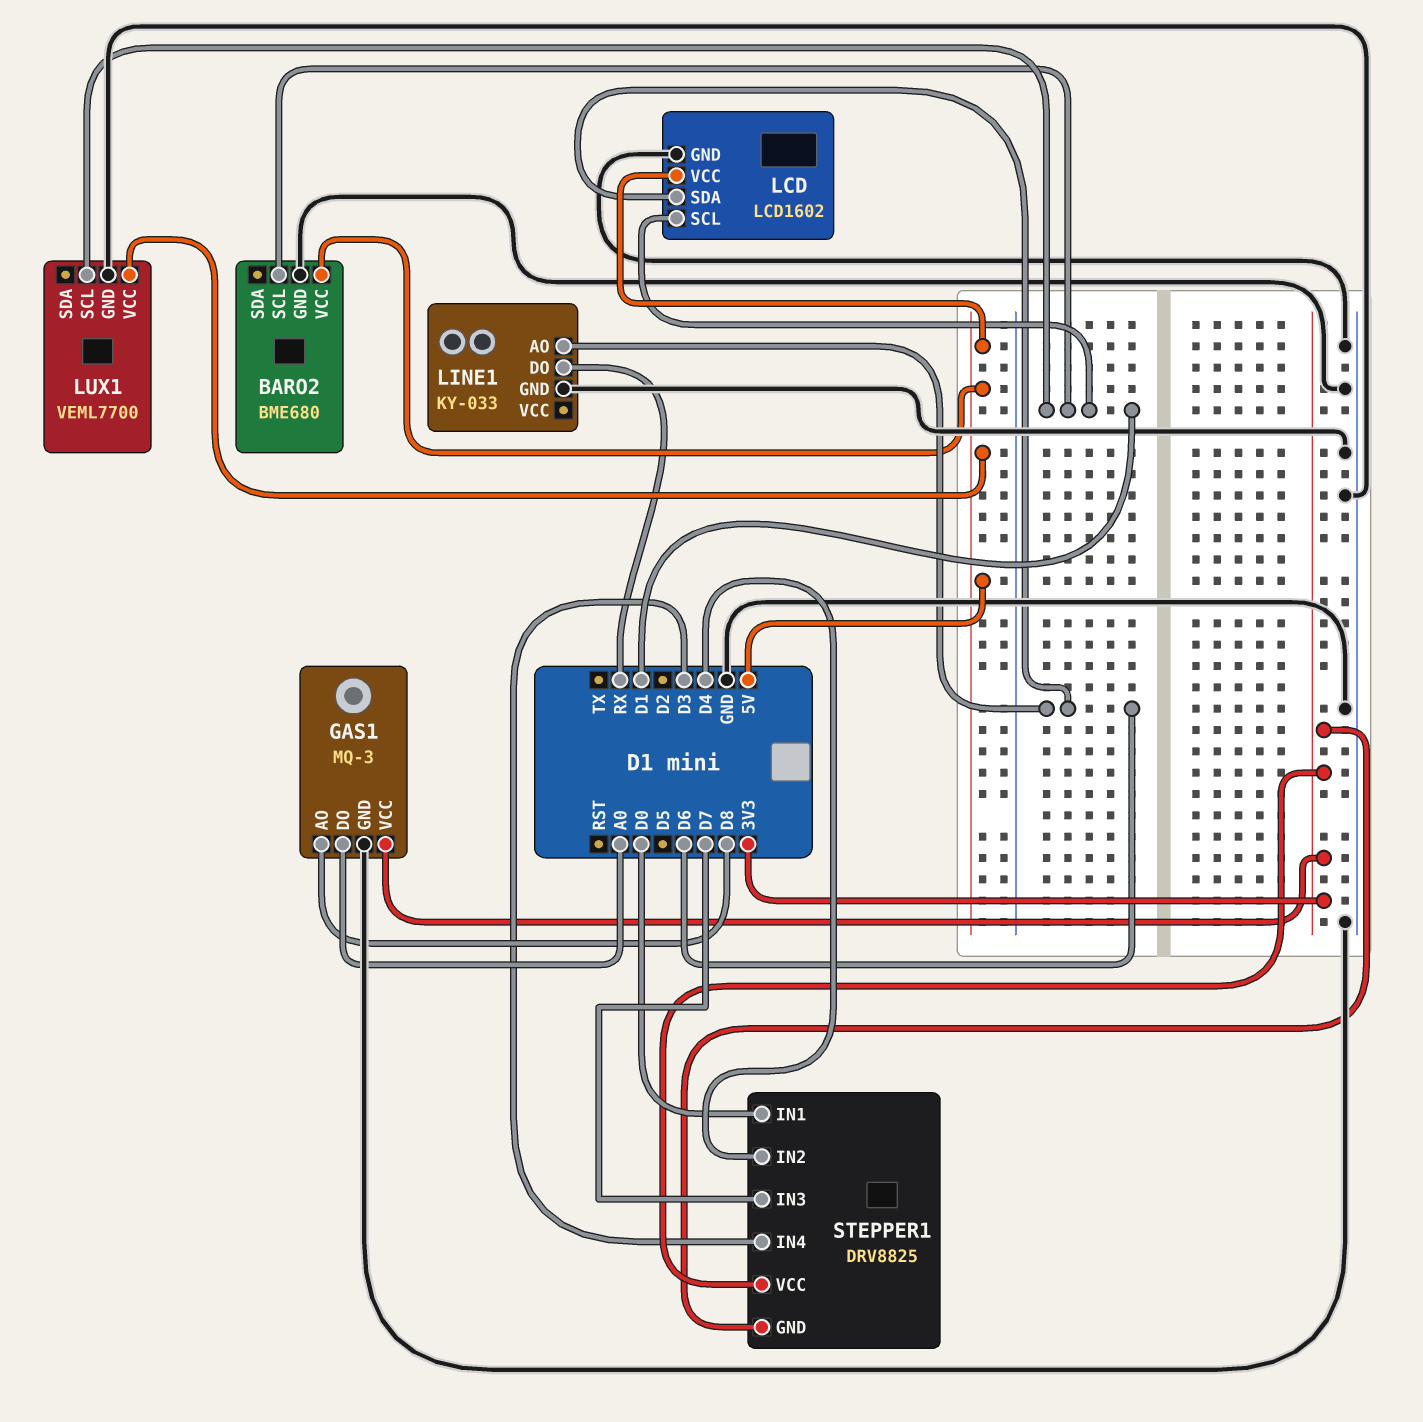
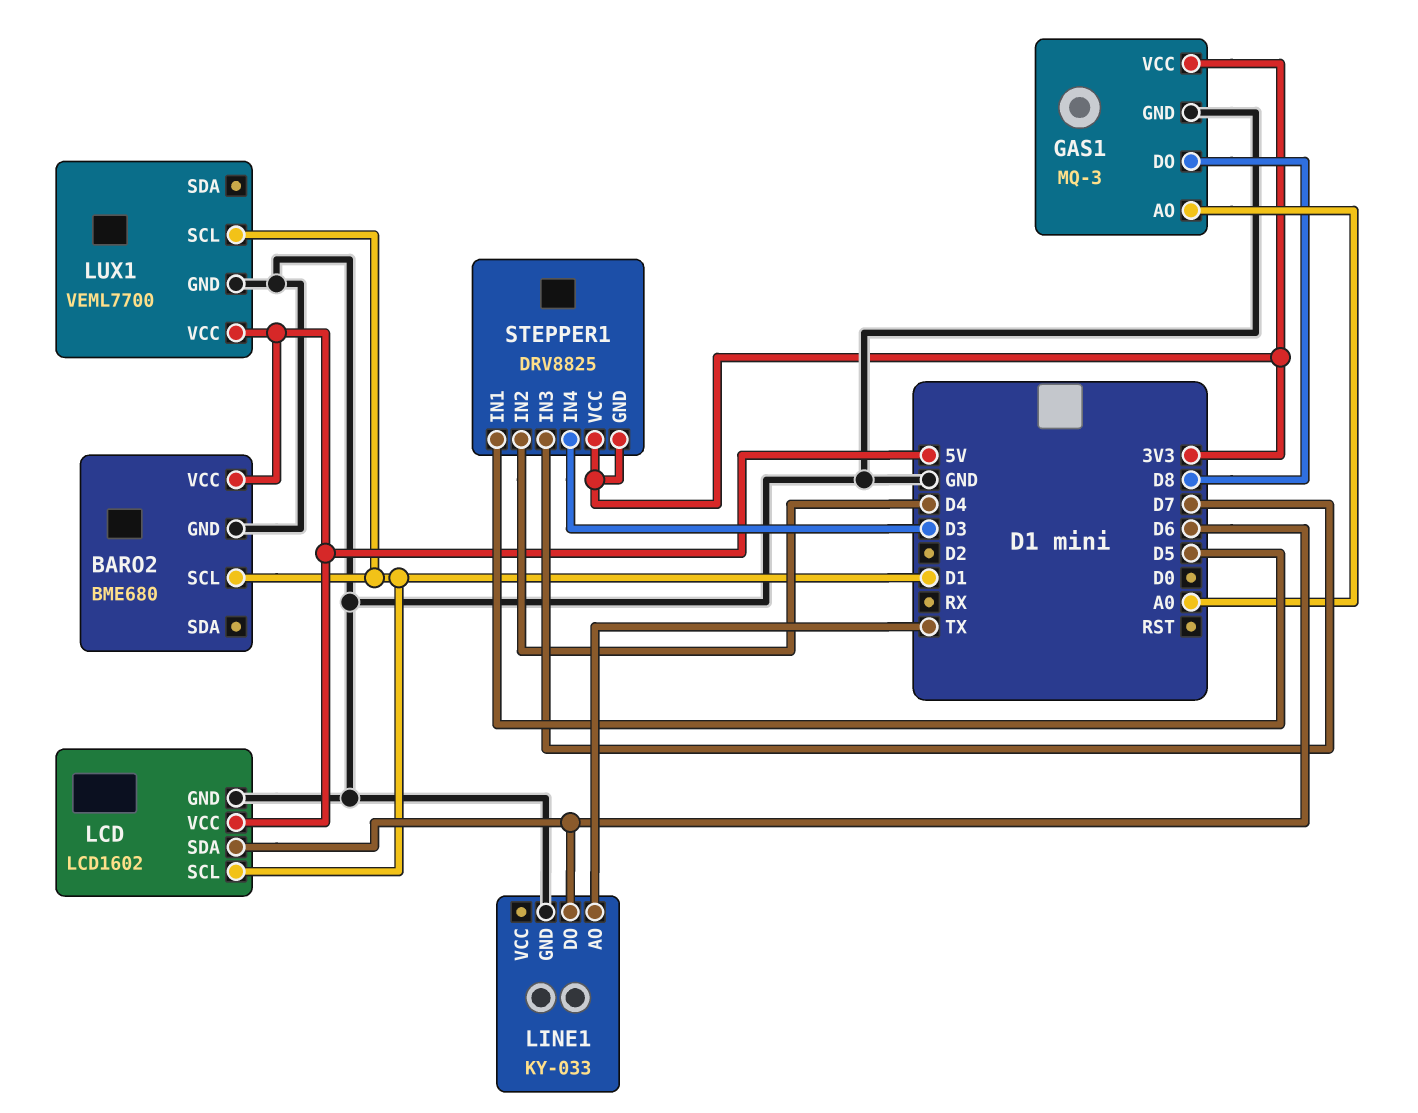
GAS1 pin AO: D8 -> A0
GAS1 pin DO: A0 -> D8
LINE1 pin AO: D6 -> TX
LINE1 pin DO: RX -> D6
STEPPER1 pin IN1: D0 -> D5

